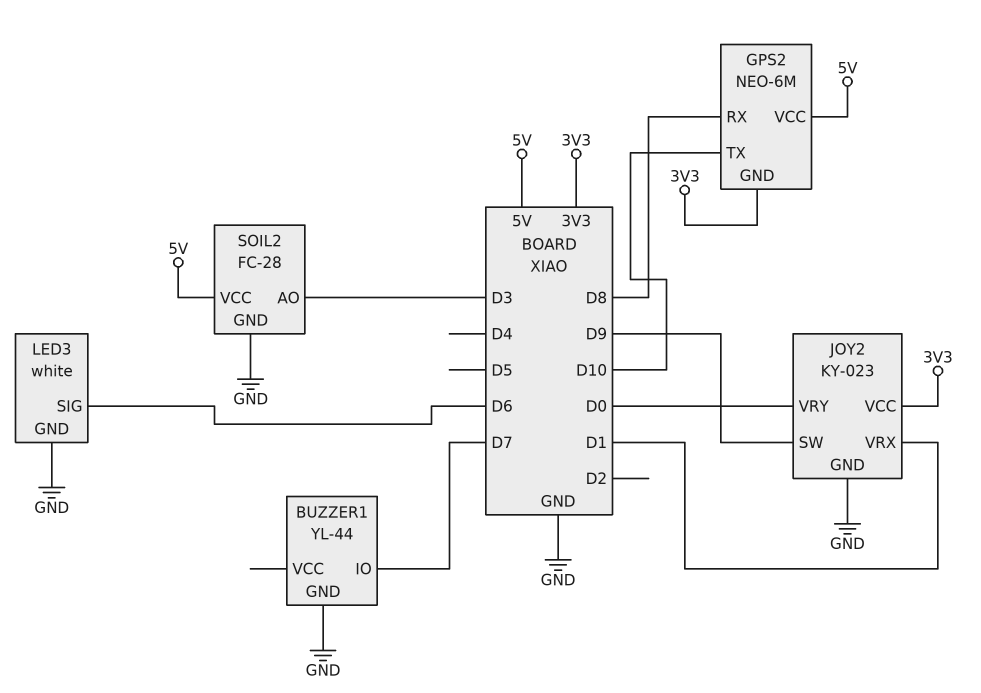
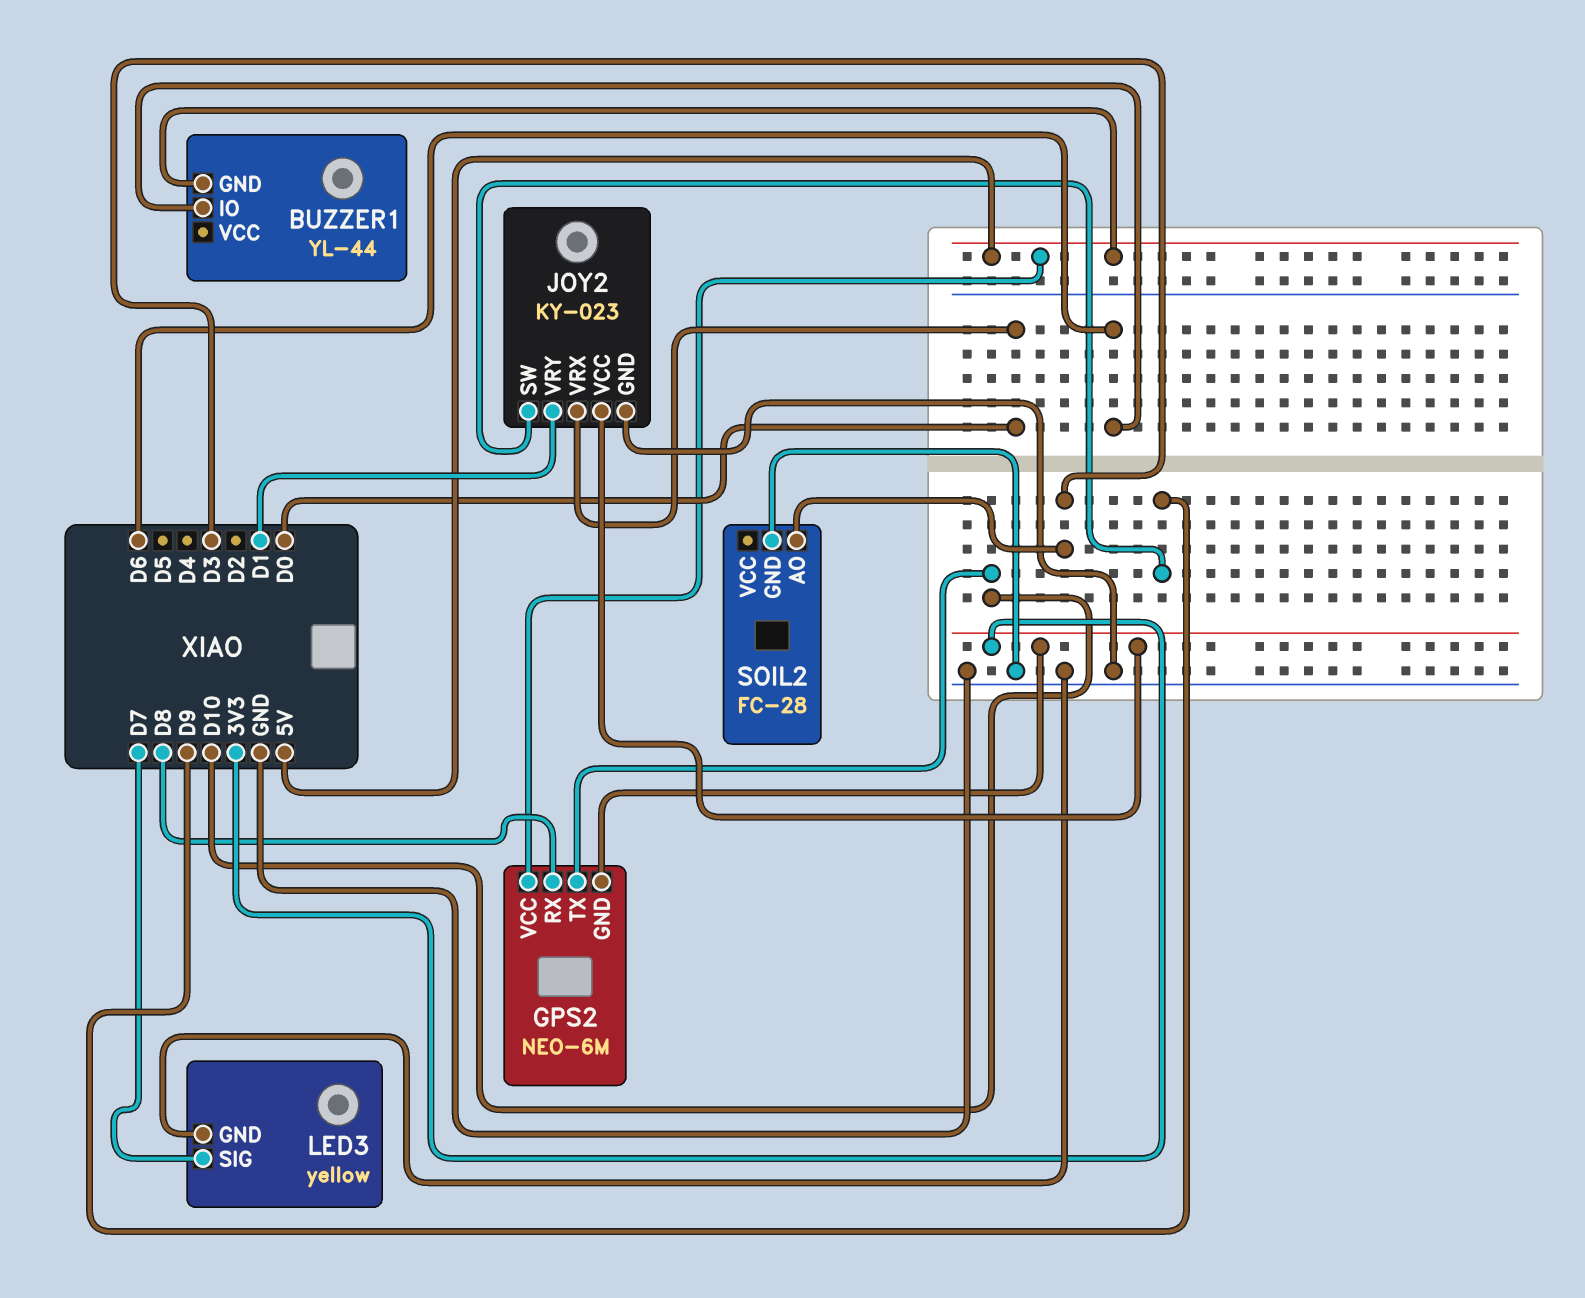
BUZZER1 pin GND: GND -> 5V
BUZZER1 pin IO: D7 -> D6
JOY2 pin VRX: D1 -> D0
JOY2 pin VRY: D0 -> D1
LED3: white -> yellow
LED3 pin SIG: D6 -> D7
SOIL2 pin VCC: 5V -> none

